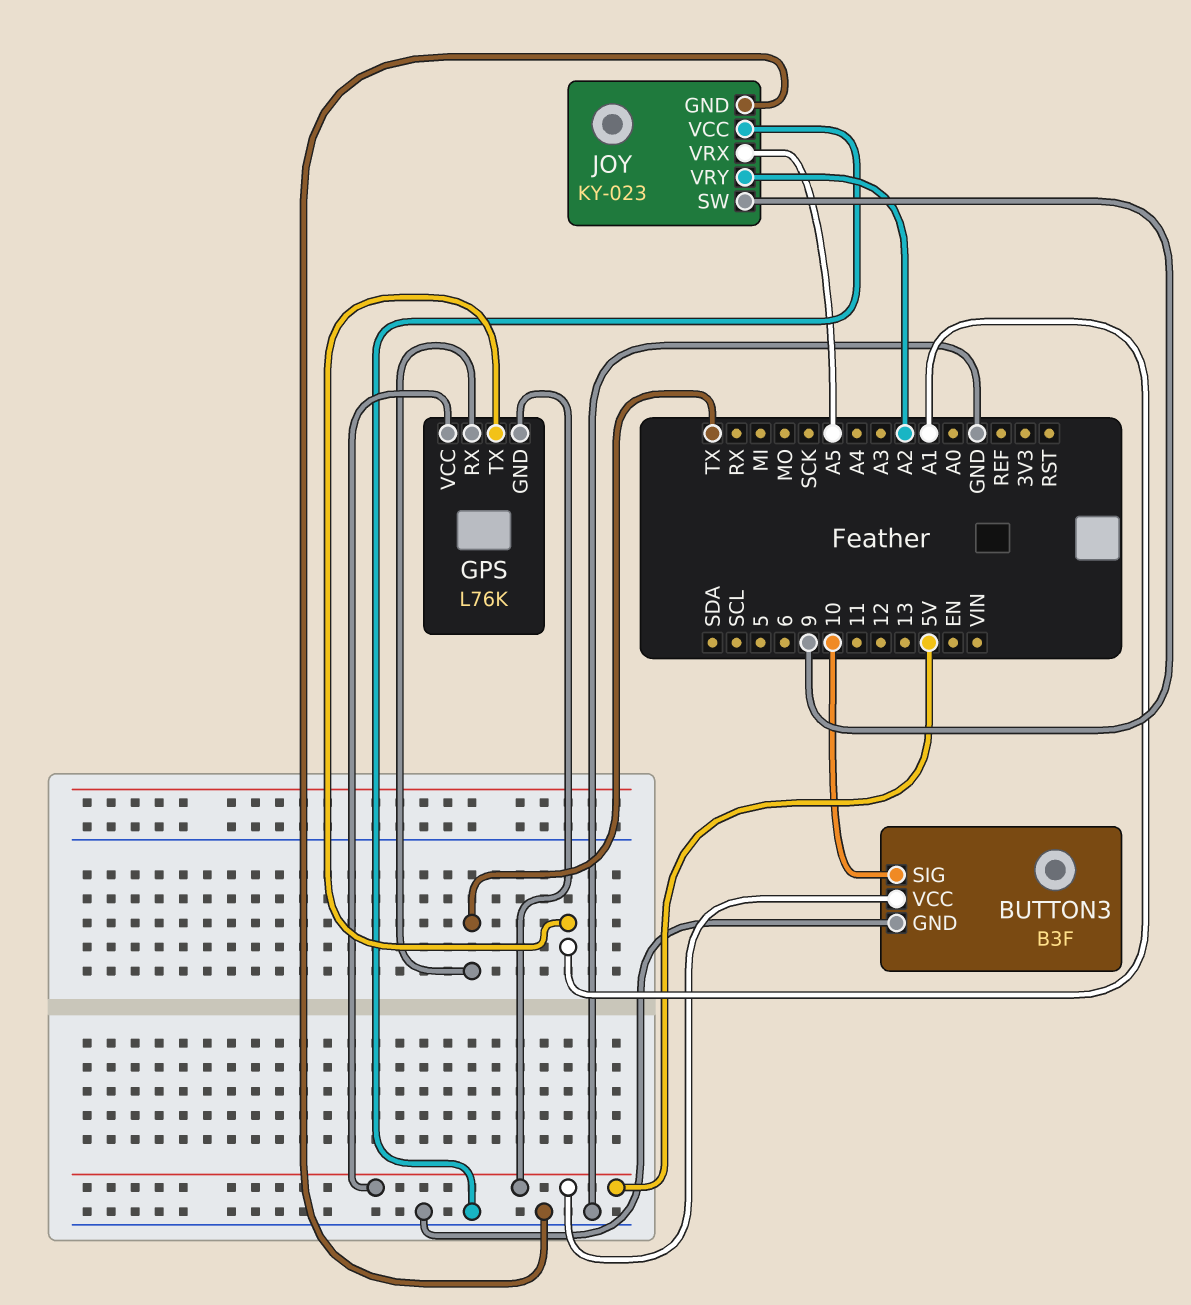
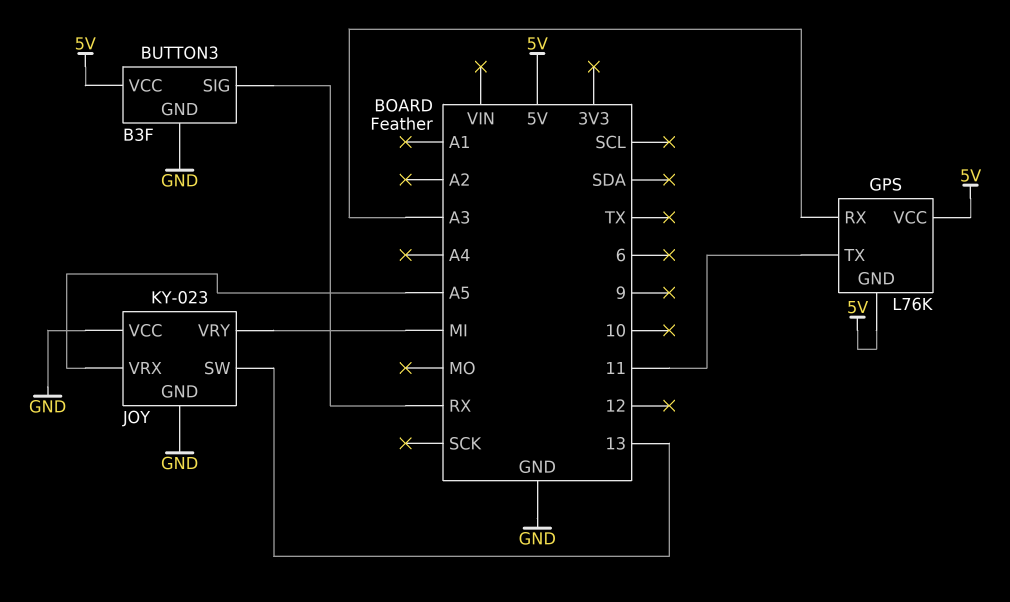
BUTTON3 pin SIG: 10 -> RX
GPS pin RX: TX -> A3
GPS pin TX: A1 -> 11
JOY pin SW: 9 -> 13
JOY pin VRY: A2 -> MI

